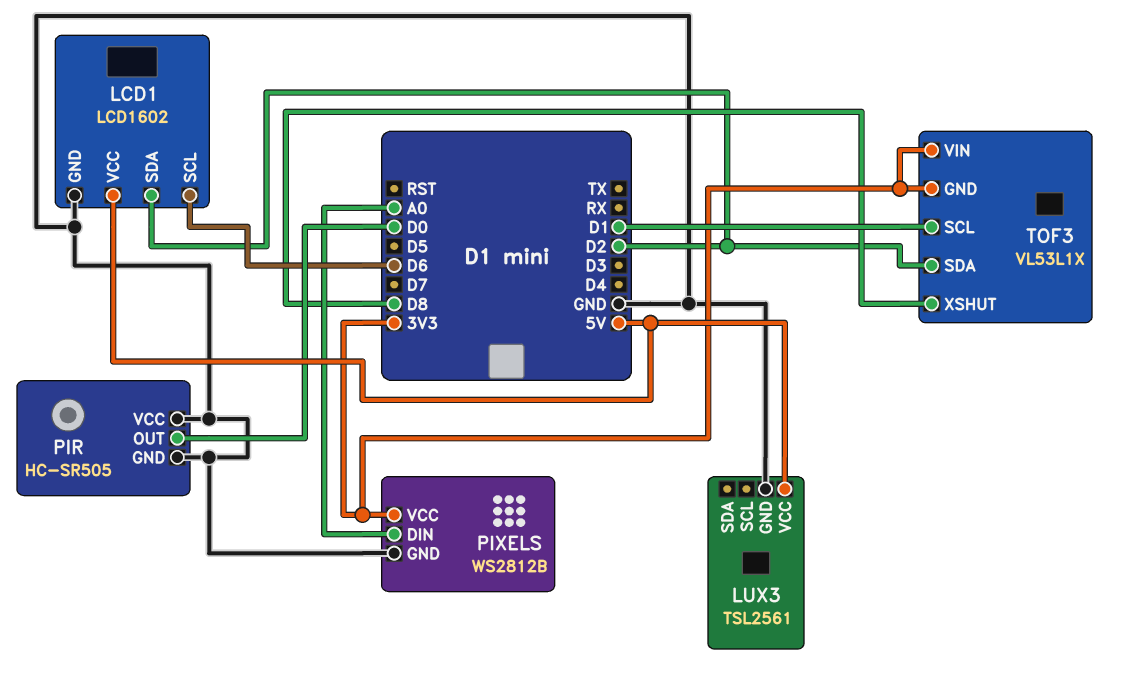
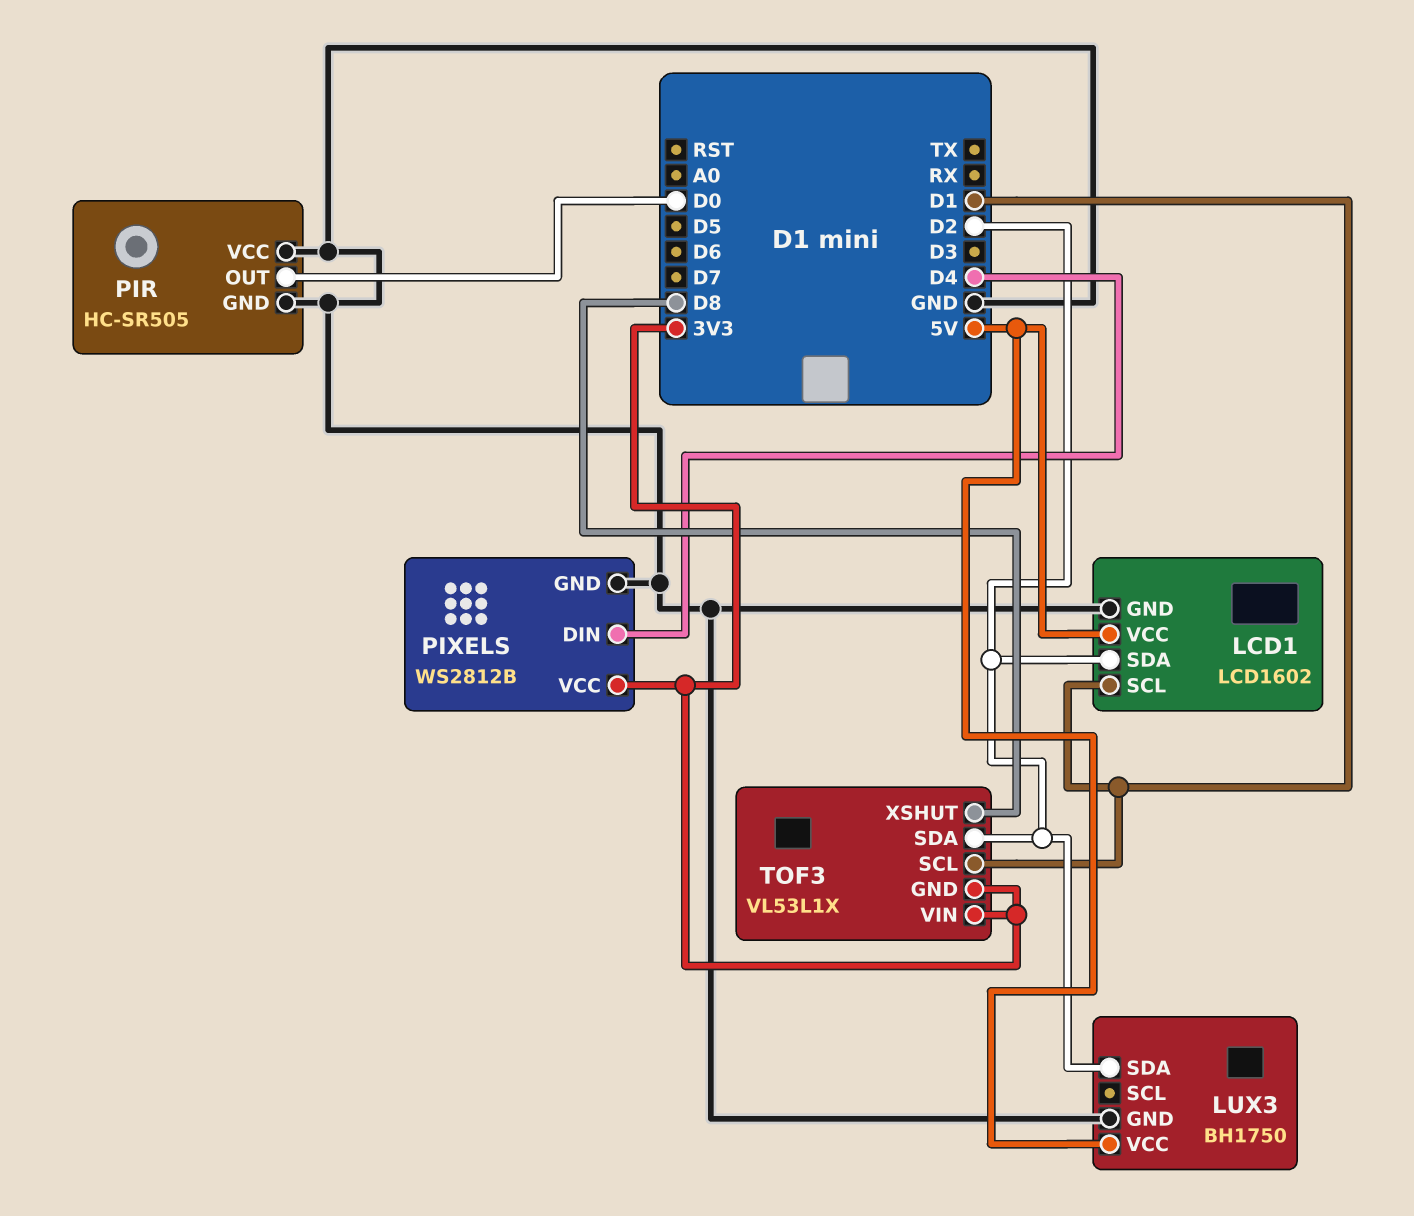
LCD1 pin SCL: D6 -> D1
LUX3: TSL2561 -> BH1750
LUX3 pin SDA: none -> D2
PIXELS pin DIN: A0 -> D4

